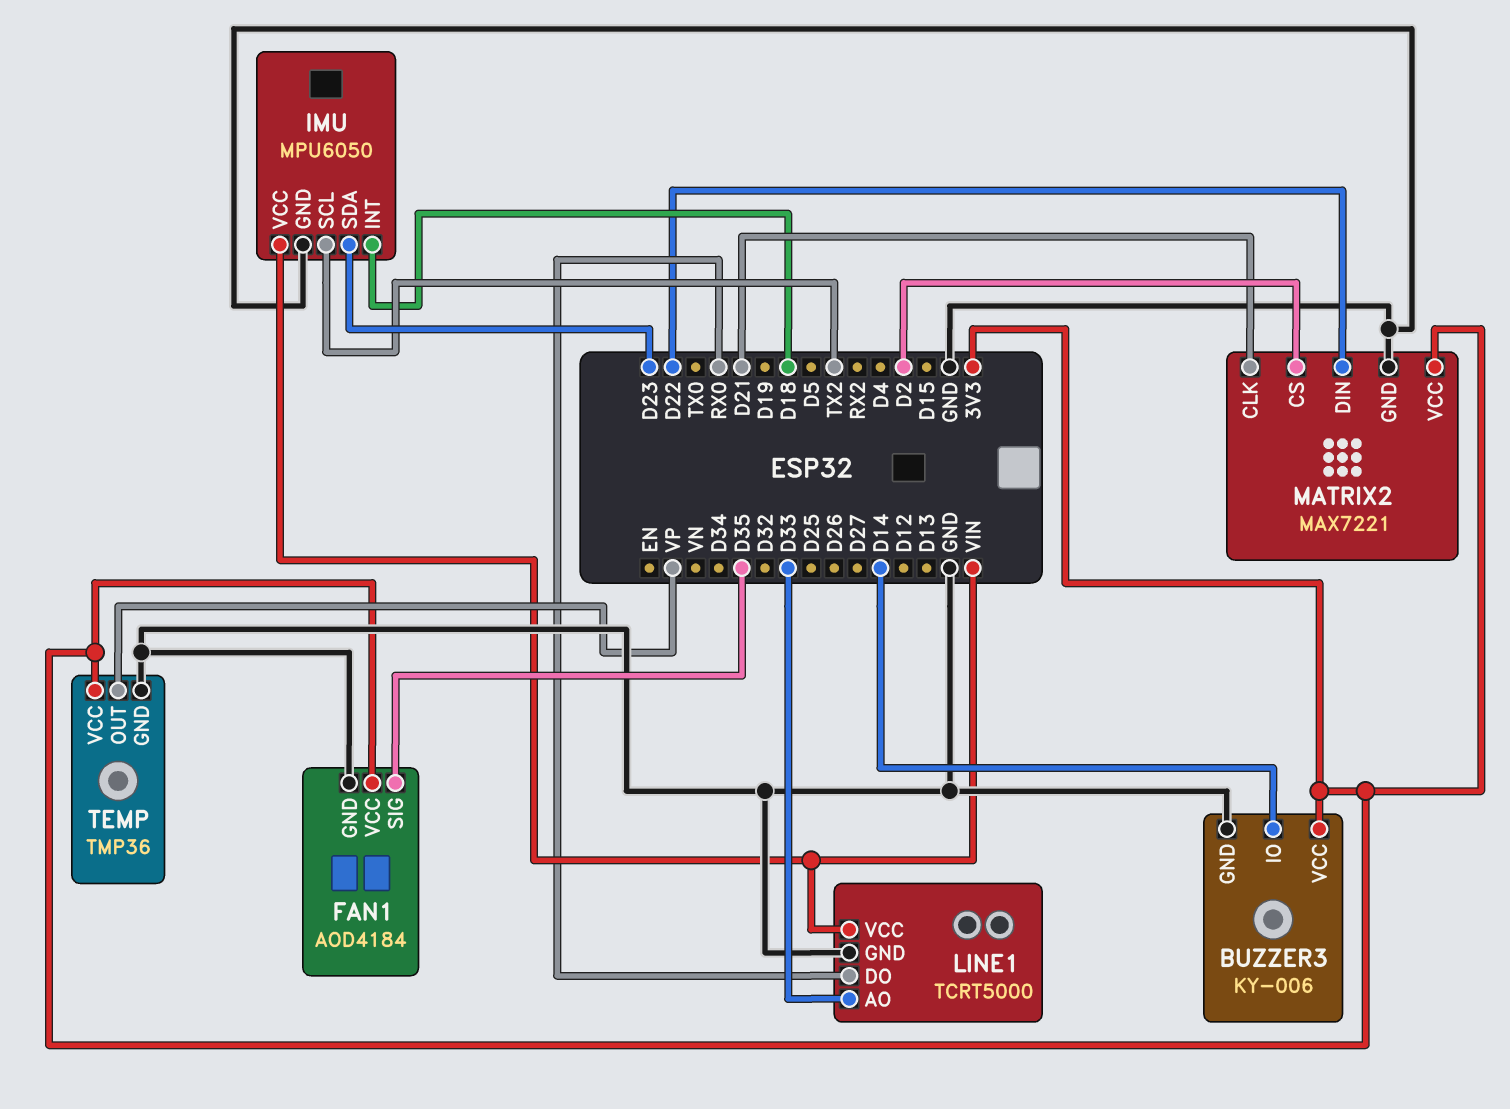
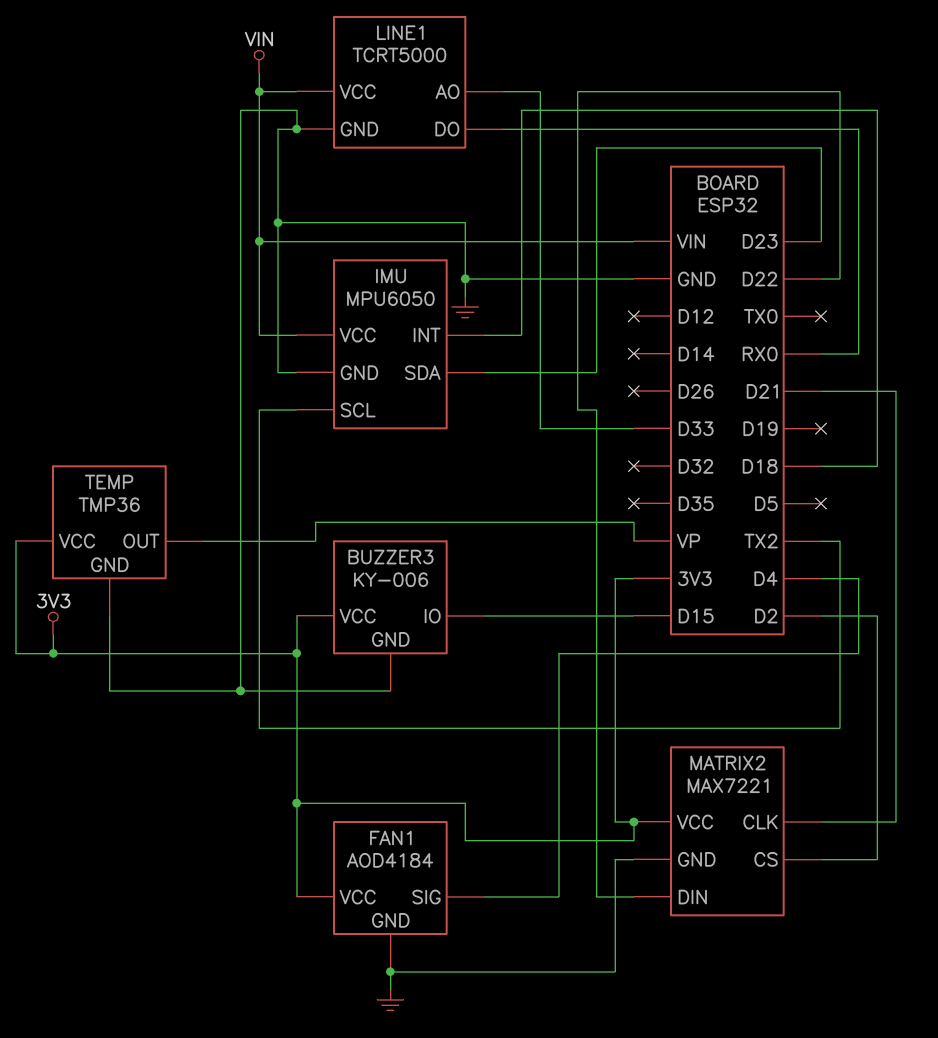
BUZZER3 pin IO: D14 -> D15
FAN1 pin SIG: D35 -> D4

